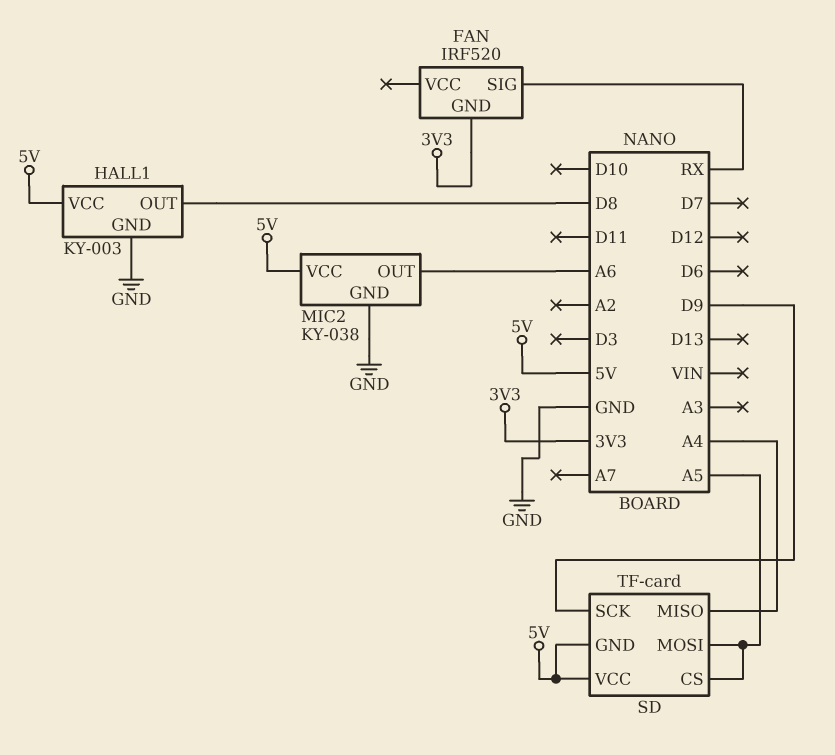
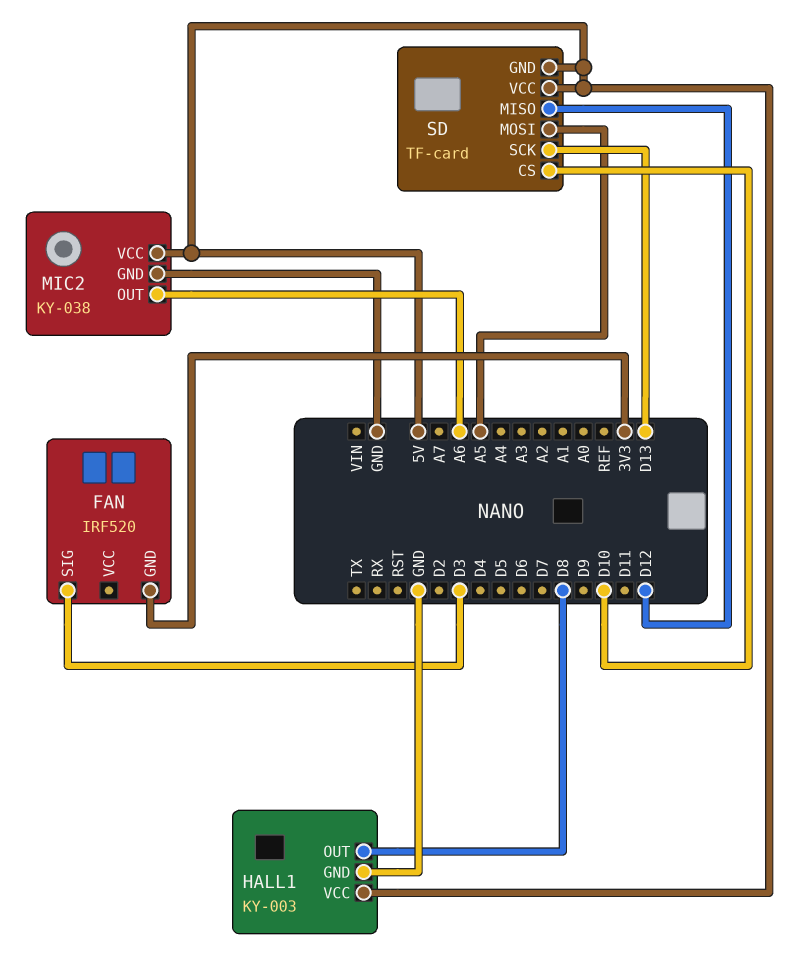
FAN pin SIG: RX -> D3
SD pin CS: A5 -> D10
SD pin MISO: A4 -> D12
SD pin SCK: D9 -> D13

